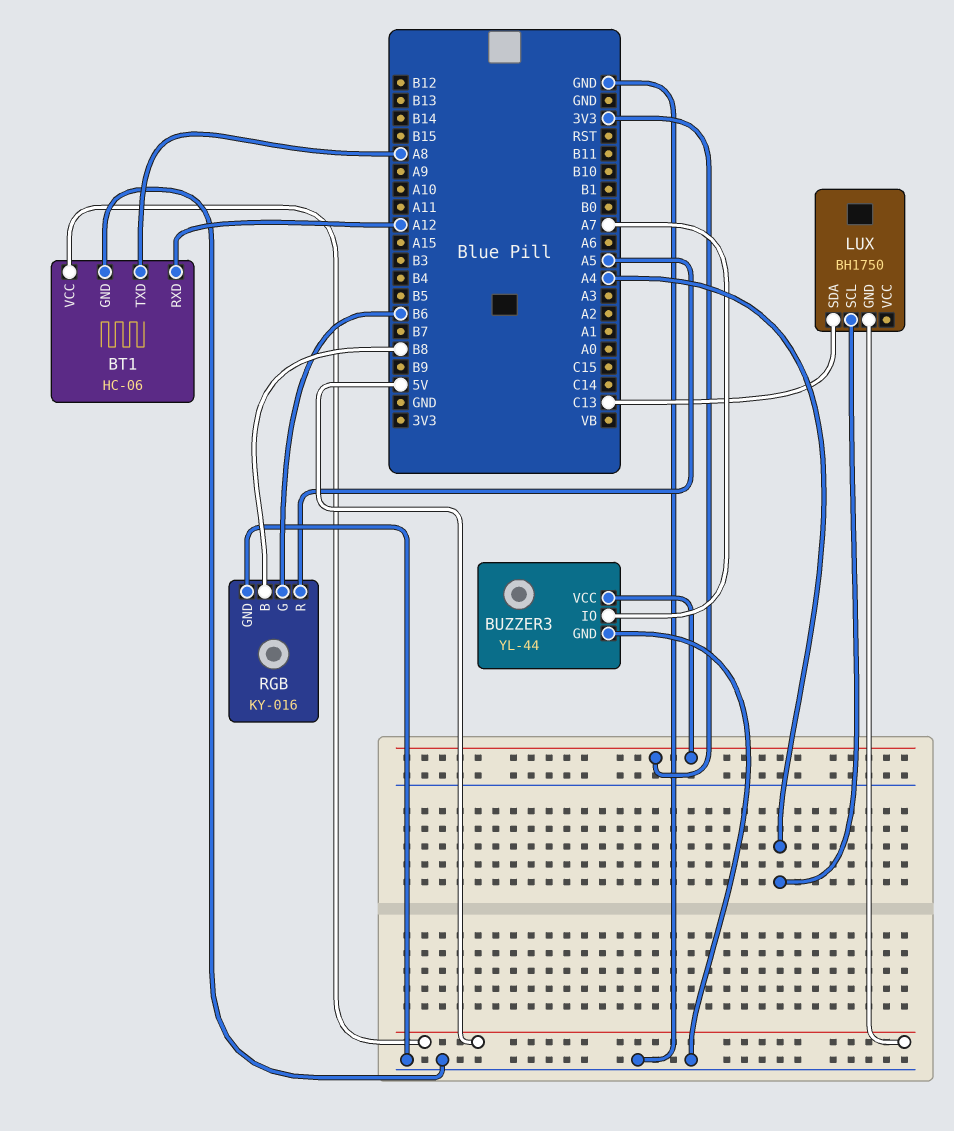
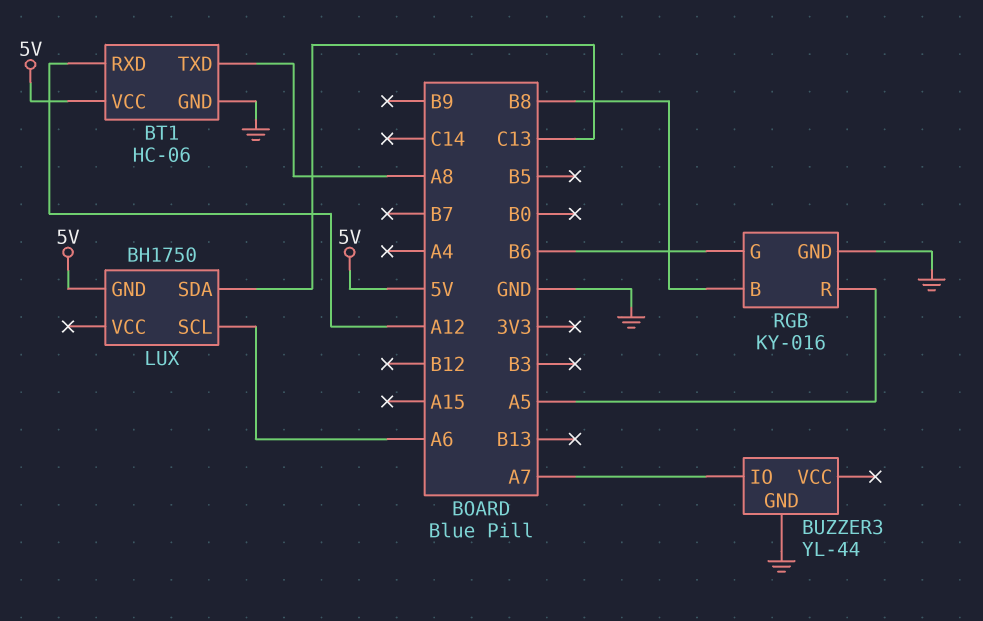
BUZZER3 pin VCC: 3V3 -> none
LUX pin SCL: A4 -> A6

